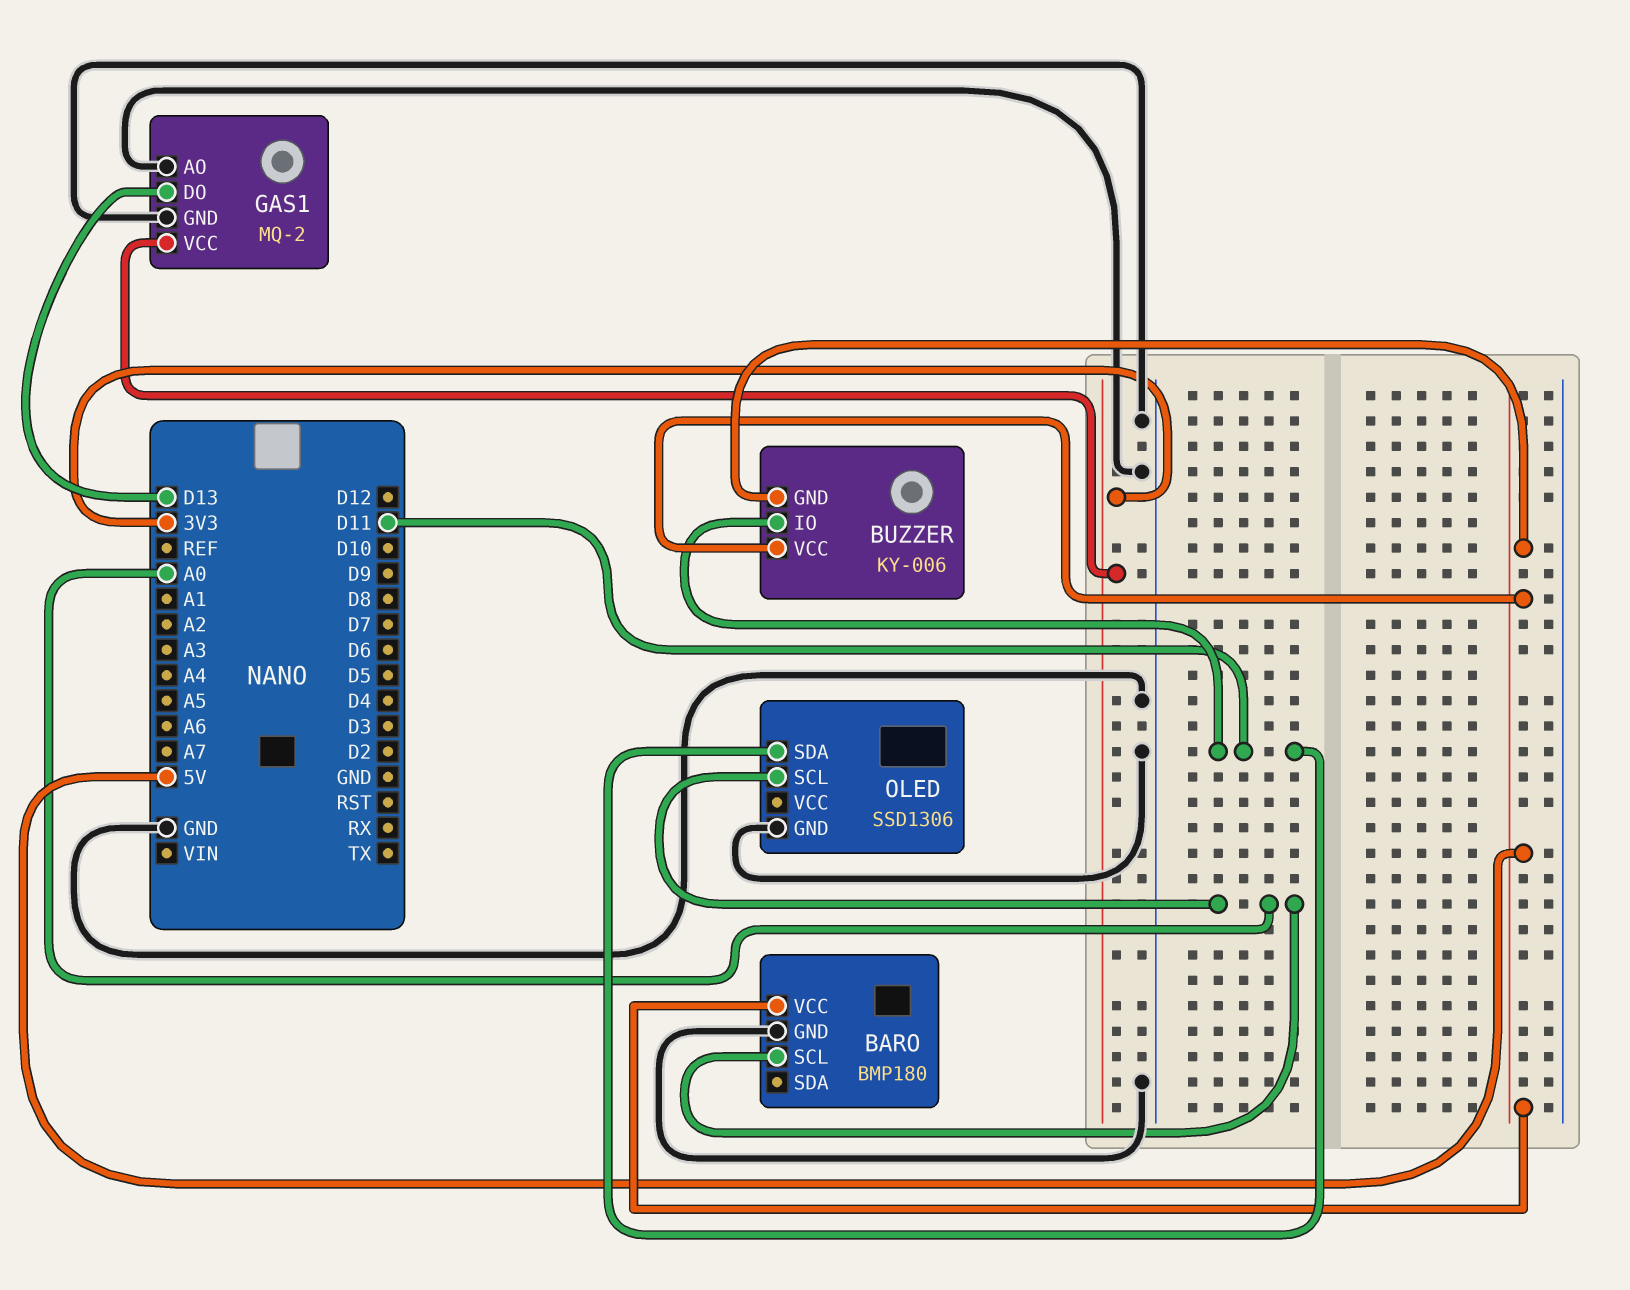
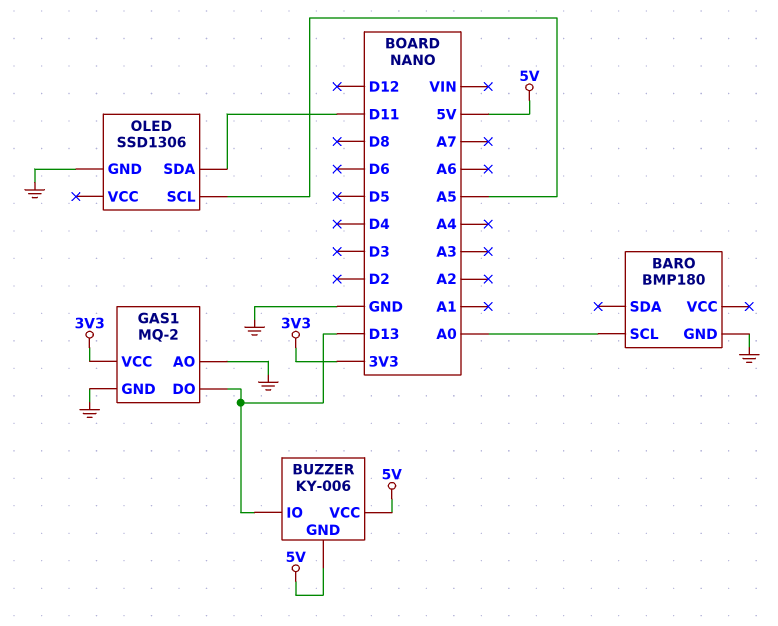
BARO pin VCC: 5V -> none
BUZZER pin IO: D11 -> D13
OLED pin SCL: A0 -> A5

